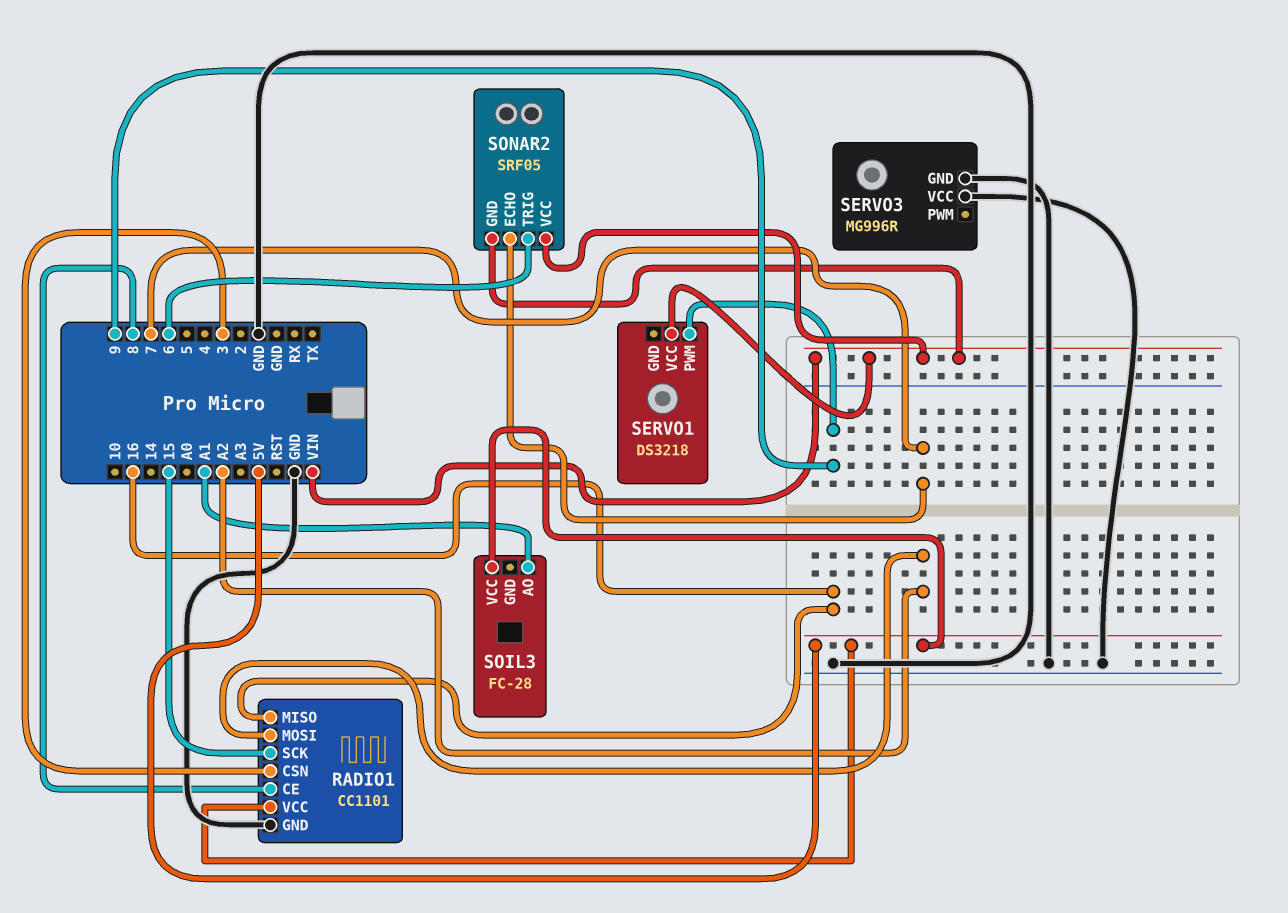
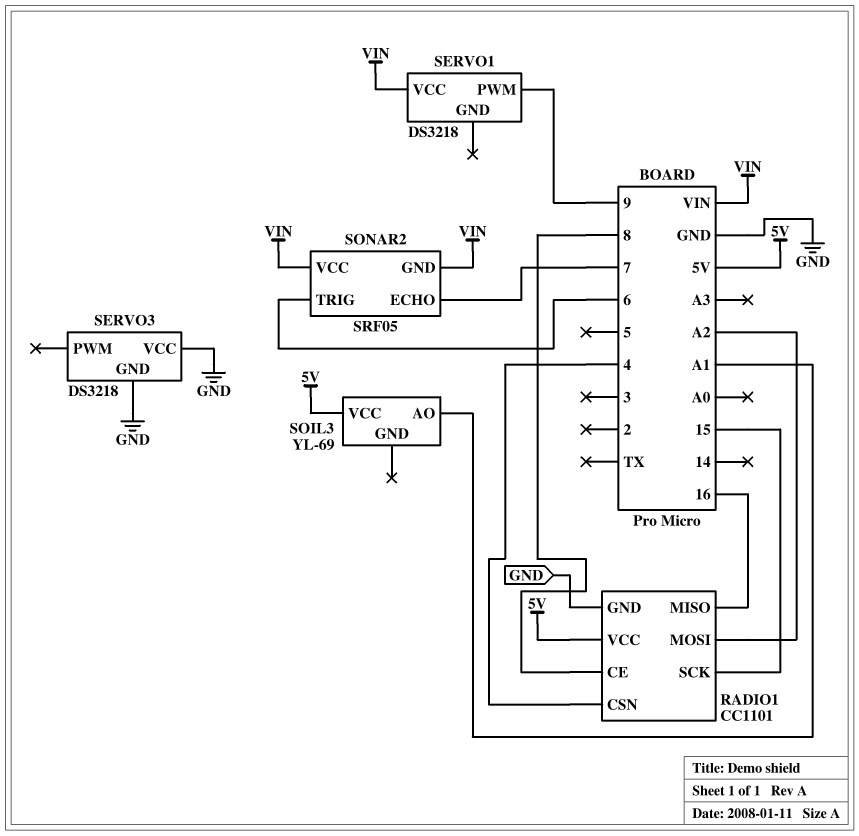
RADIO1 pin CSN: 3 -> 4
SERVO3: MG996R -> DS3218
SOIL3: FC-28 -> YL-69

